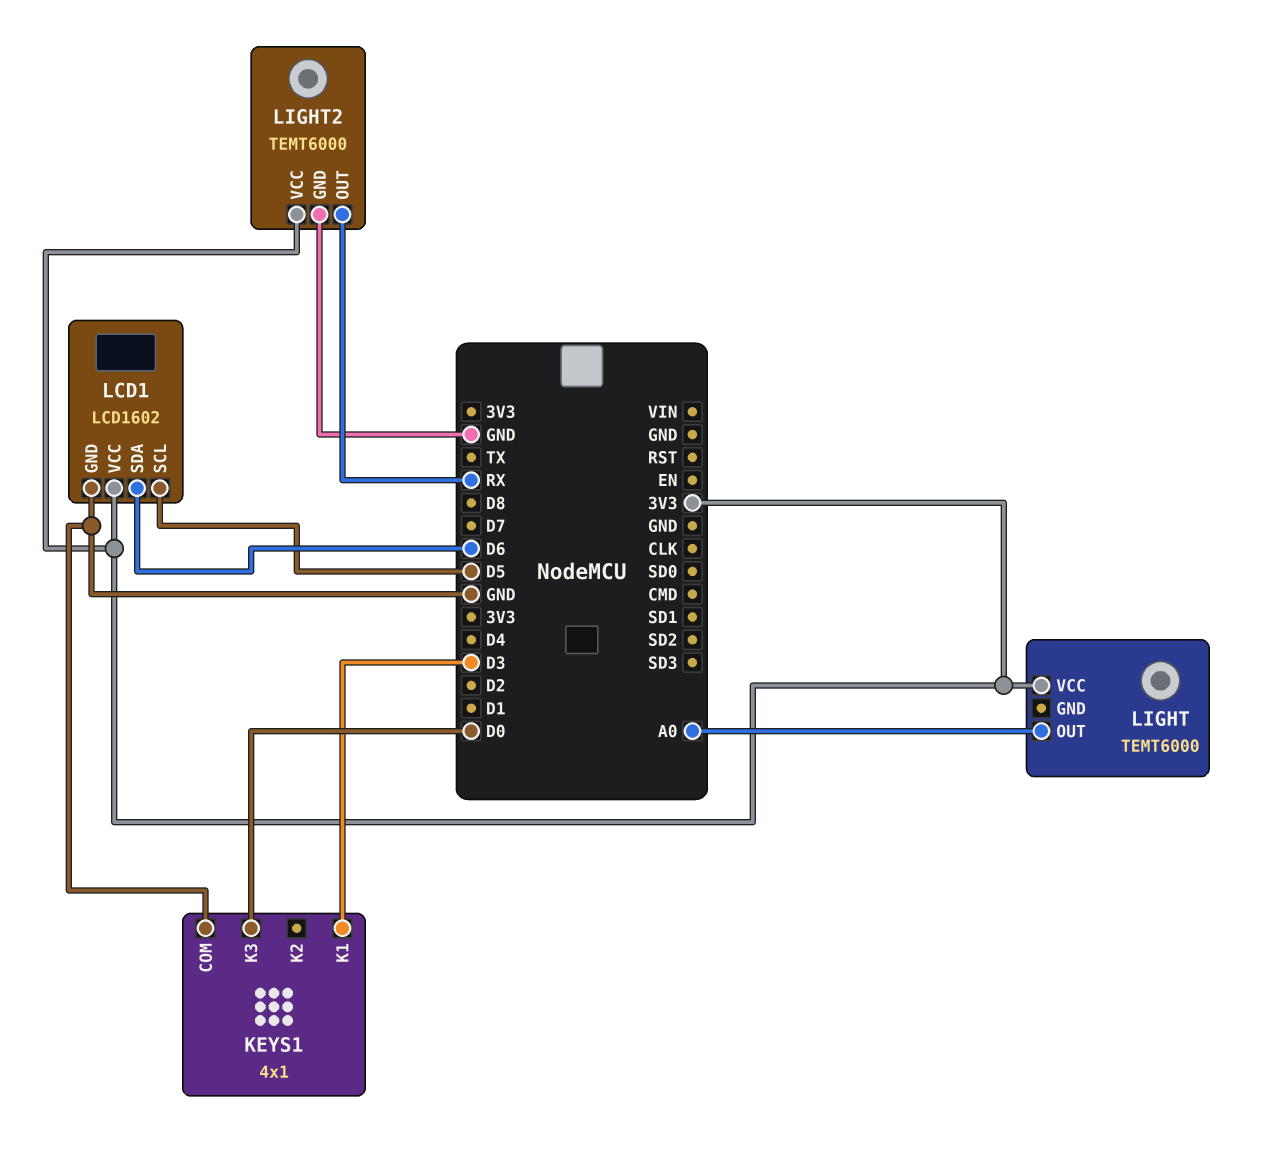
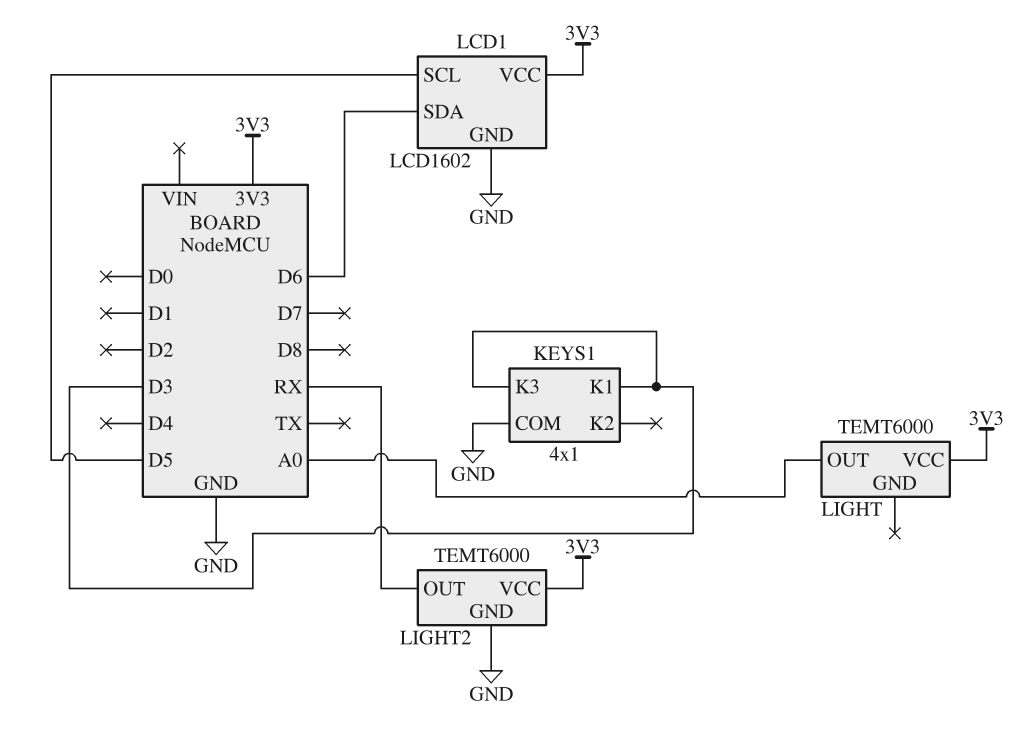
KEYS1 pin K3: D0 -> D3

